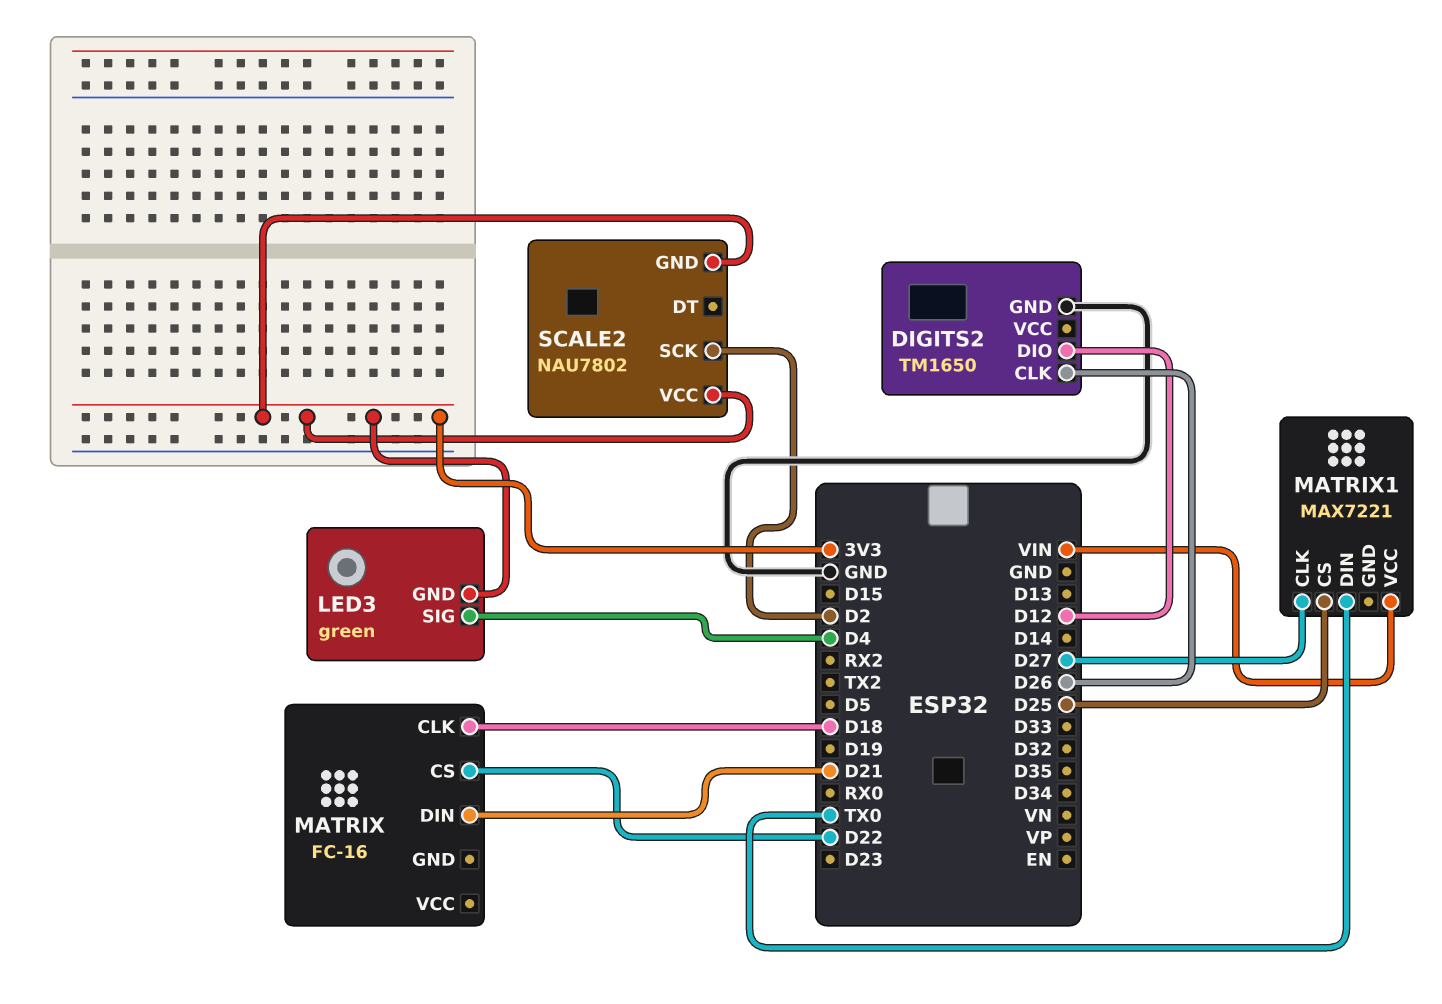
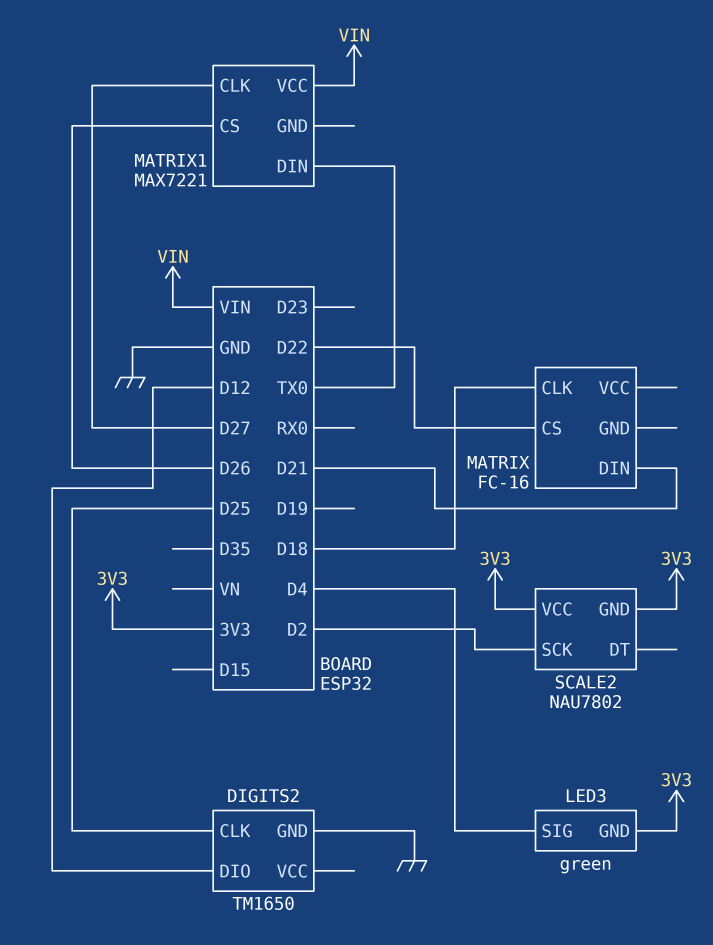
DIGITS2 pin CLK: D26 -> D25
MATRIX1 pin CS: D25 -> D26

